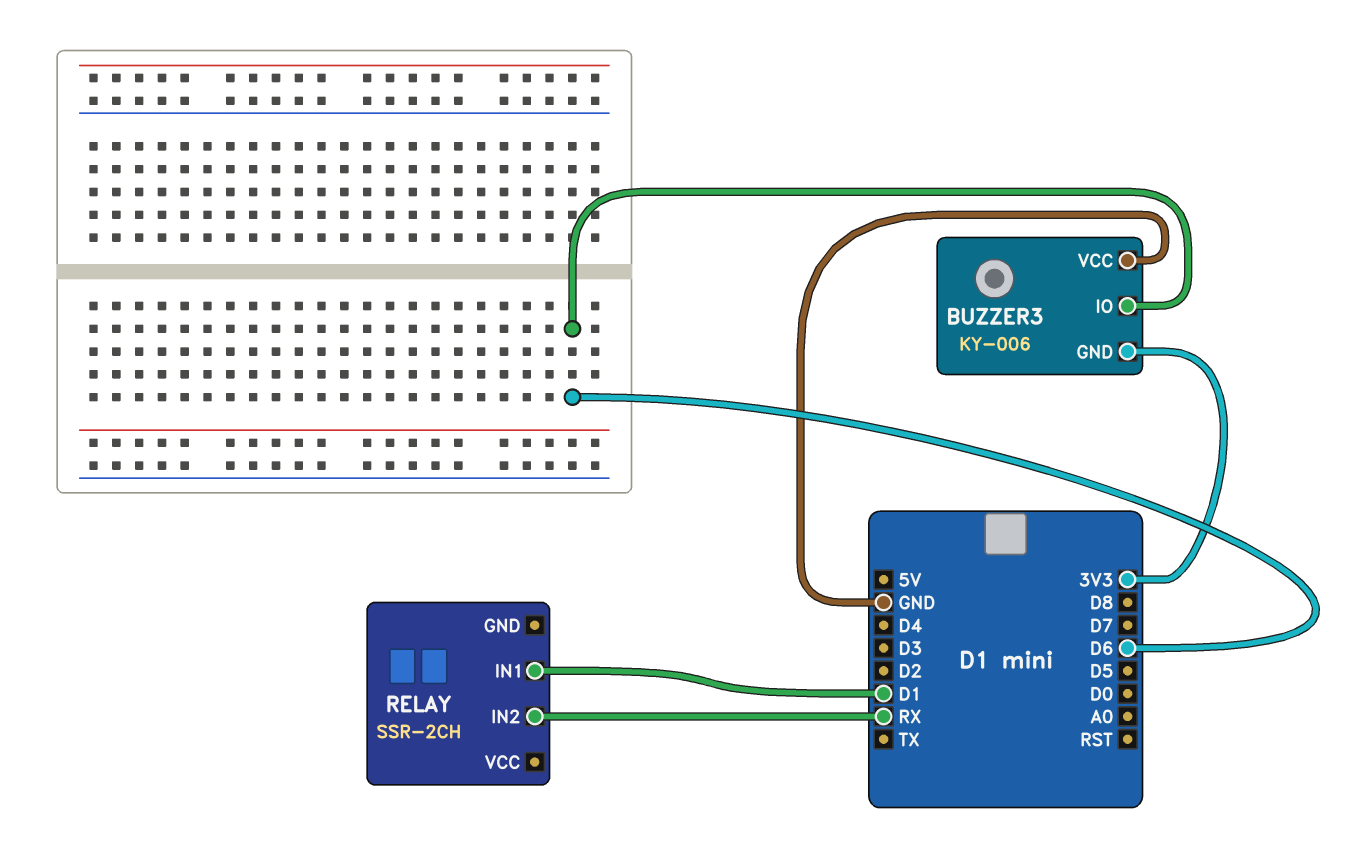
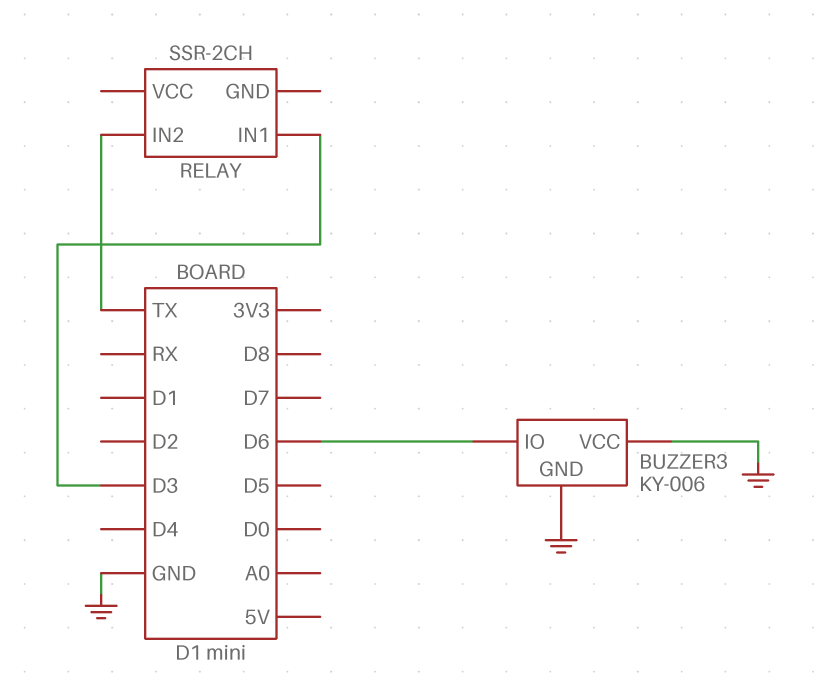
BUZZER3 pin GND: 3V3 -> GND
RELAY pin IN1: D1 -> D3
RELAY pin IN2: RX -> TX

